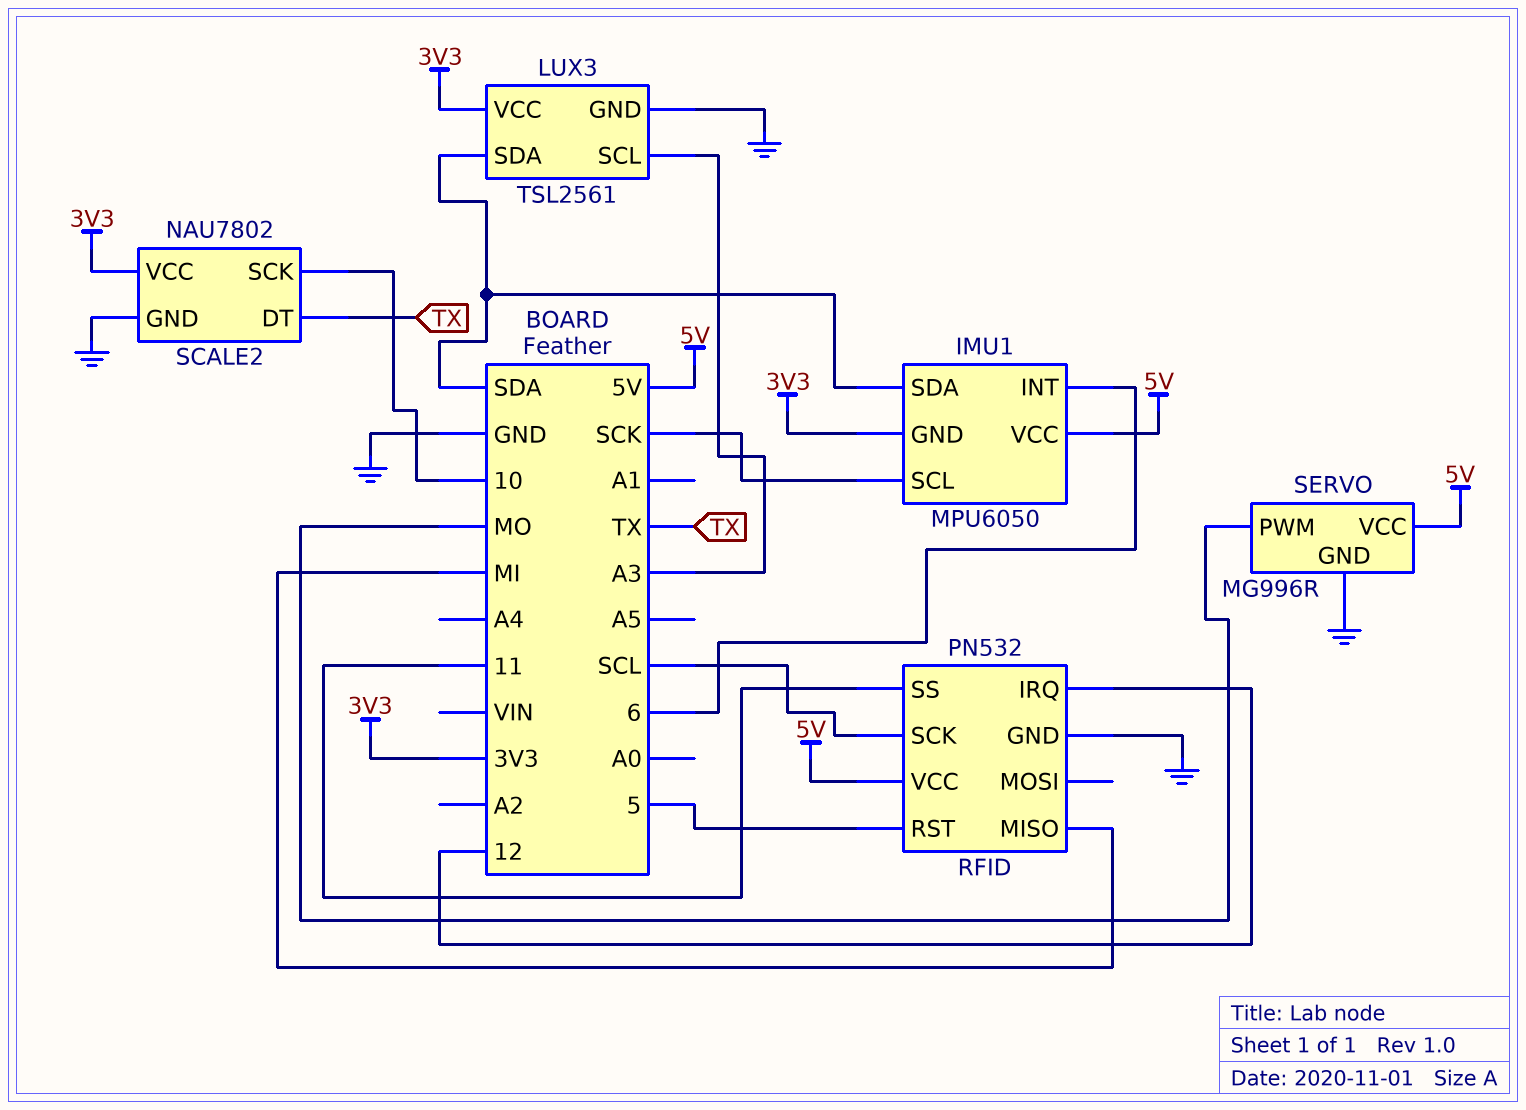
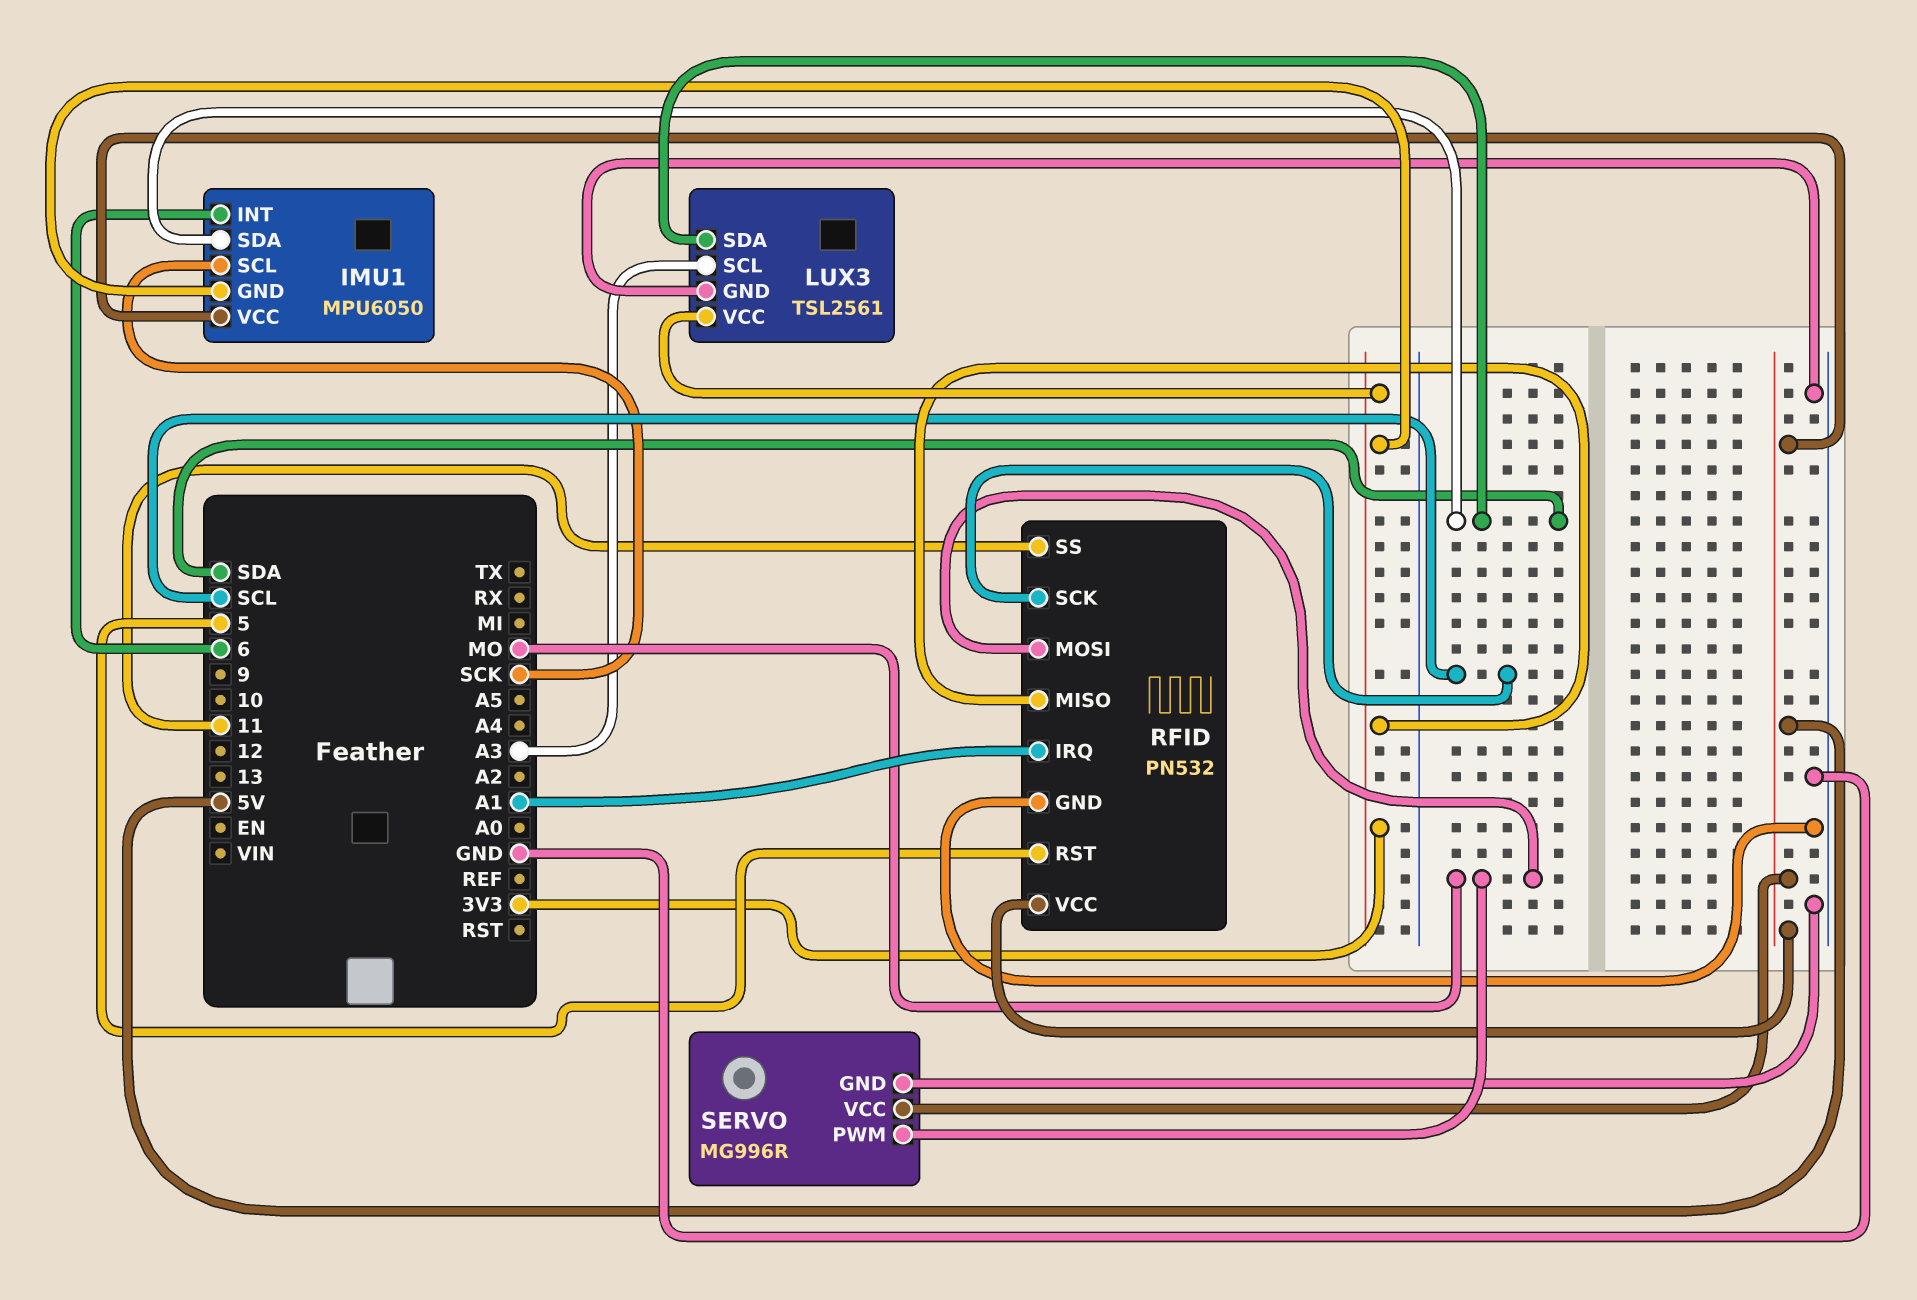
RFID pin IRQ: 12 -> A1
RFID pin MISO: MI -> 3V3
RFID pin MOSI: none -> MO
SCALE2: NAU7802 -> none
SCALE2 pin DT: TX -> none
SCALE2 pin GND: GND -> none
SCALE2 pin SCK: 10 -> none
SCALE2 pin VCC: 3V3 -> none

